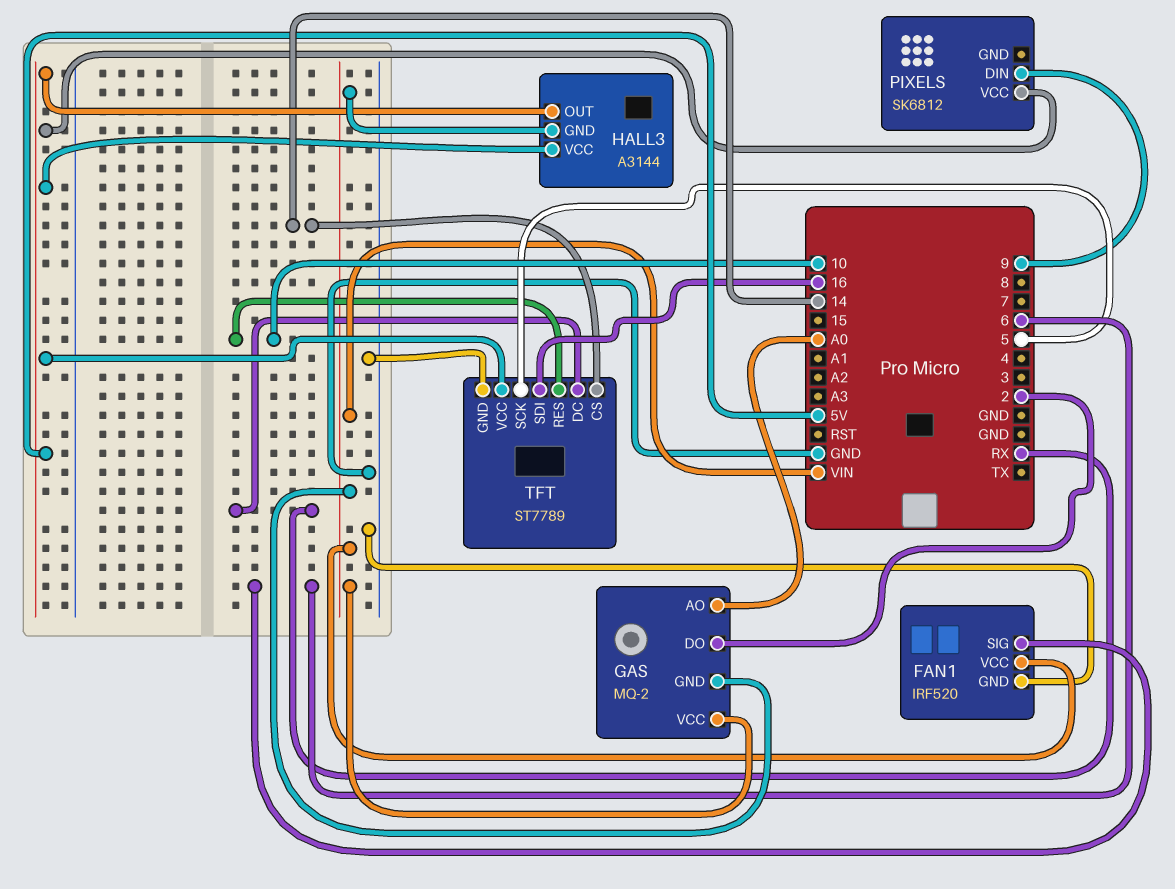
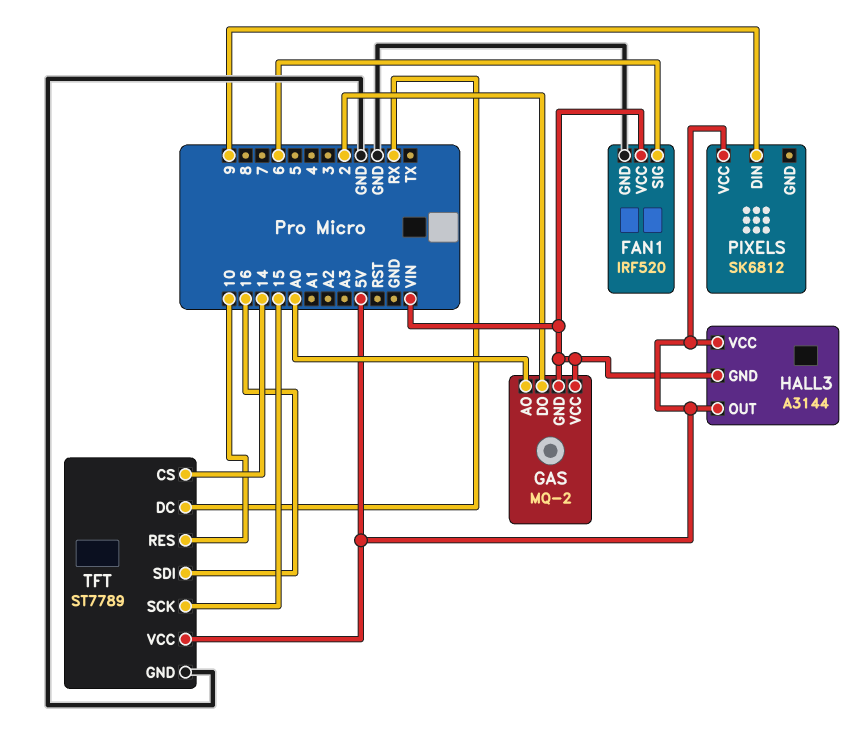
TFT pin SCK: 5 -> 15

